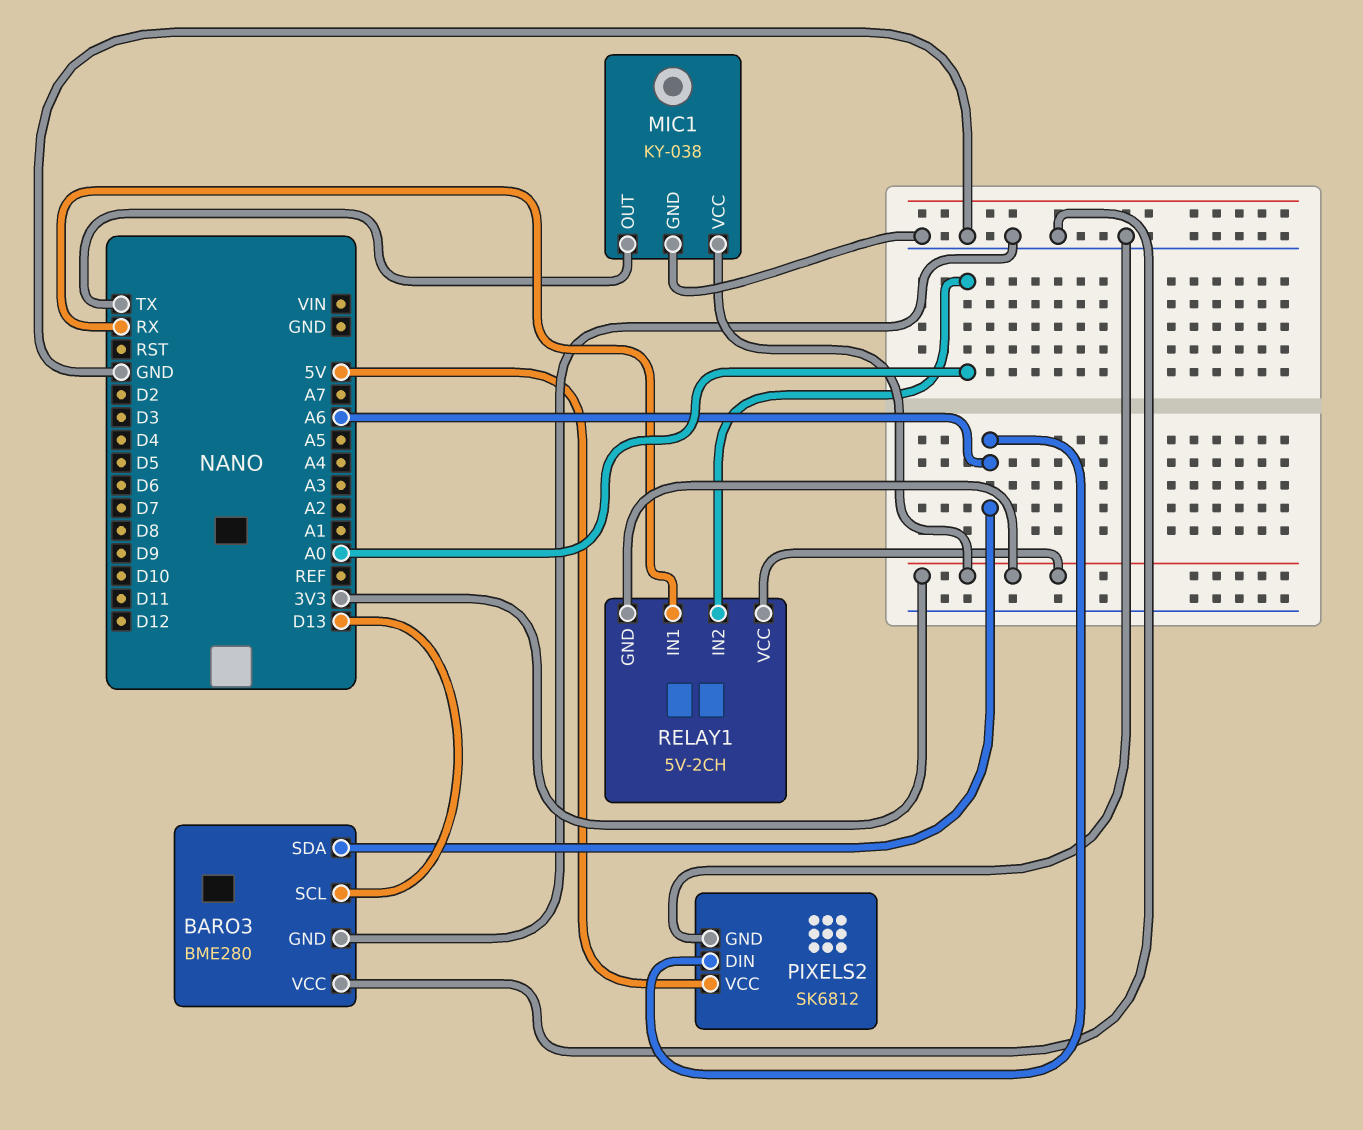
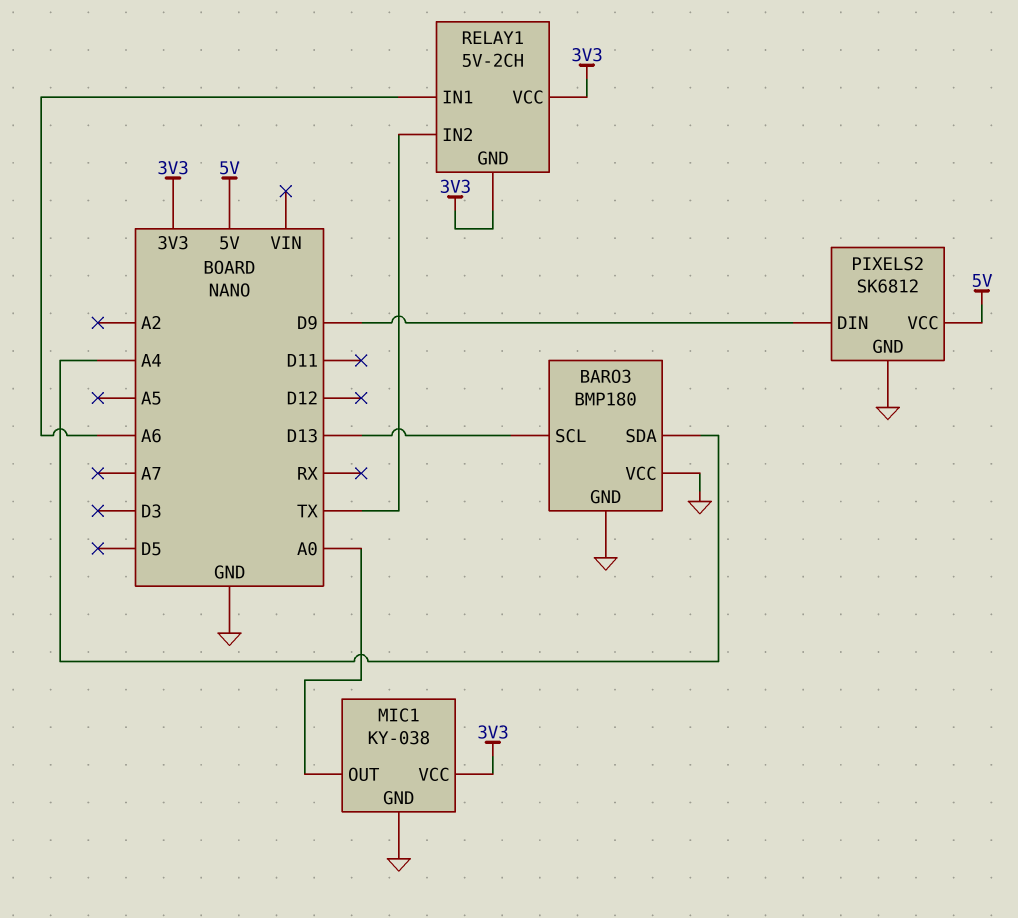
BARO3: BME280 -> BMP180
BARO3 pin SDA: A6 -> A4
MIC1 pin OUT: TX -> A0
PIXELS2 pin DIN: A6 -> D9
RELAY1 pin IN1: RX -> A6
RELAY1 pin IN2: A0 -> TX

